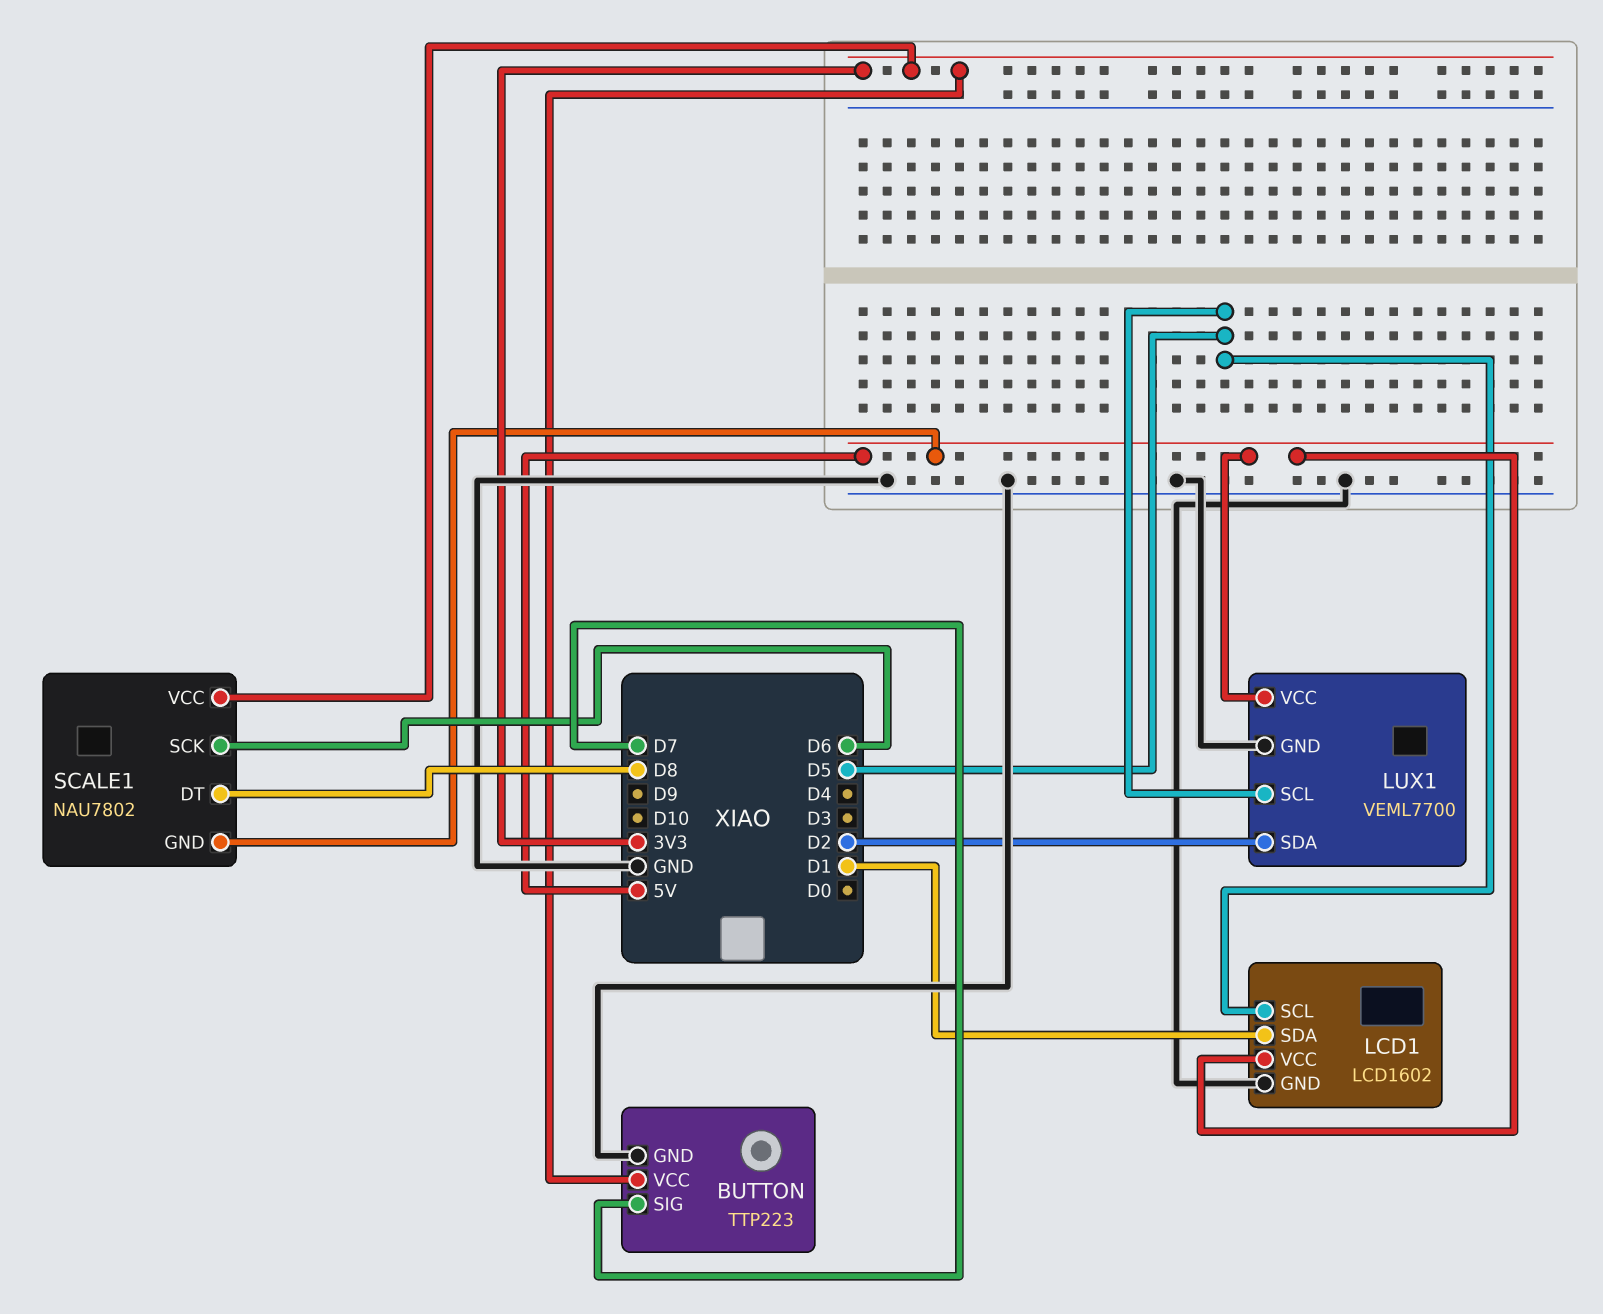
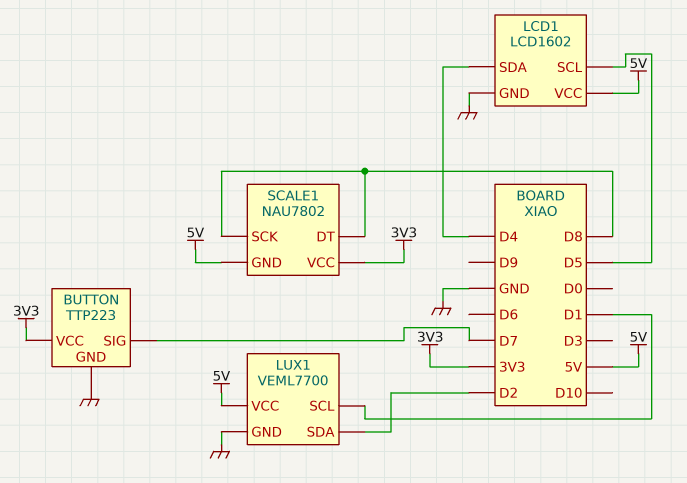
LCD1 pin SDA: D1 -> D4
LUX1 pin SCL: D5 -> D1
SCALE1 pin SCK: D6 -> D8

